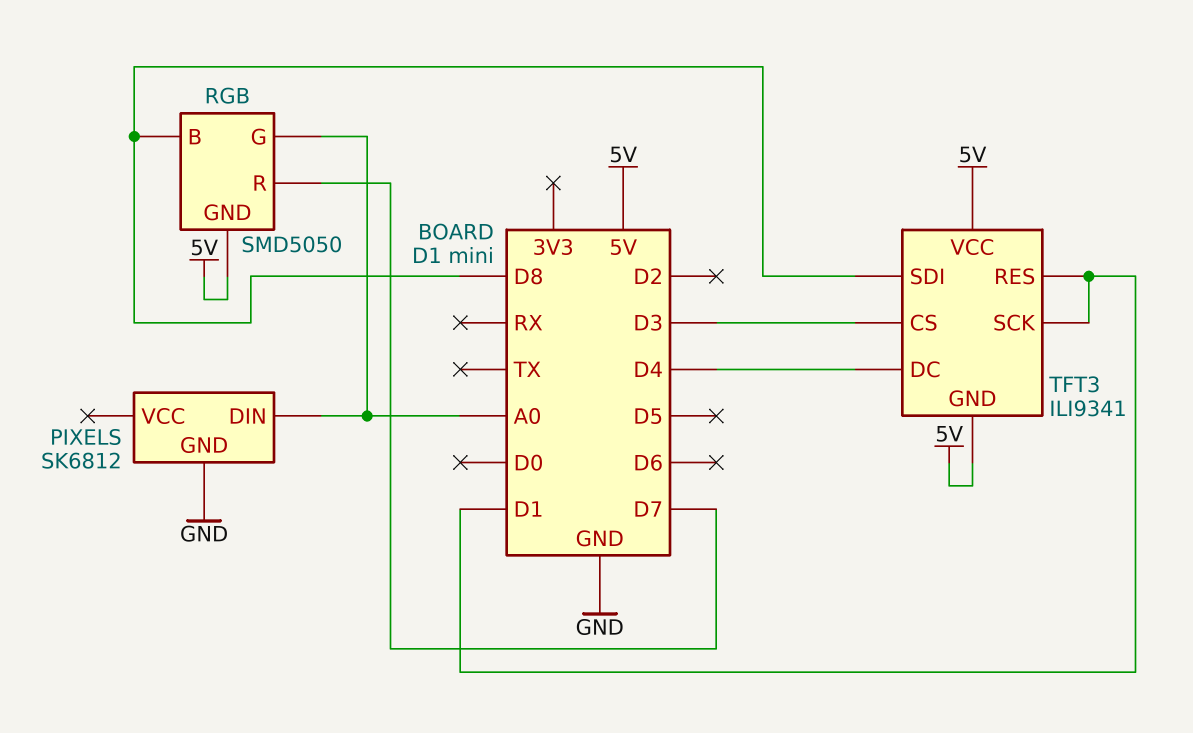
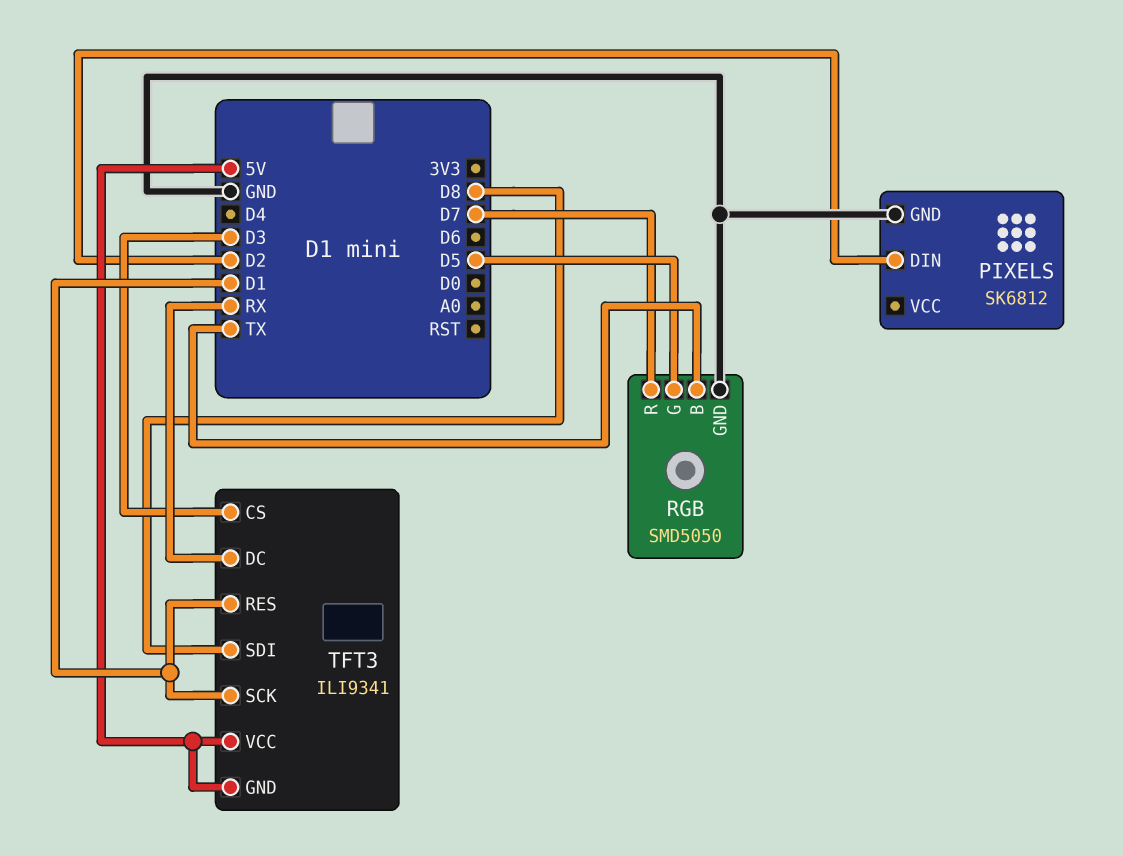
PIXELS pin DIN: A0 -> D2
RGB pin B: D8 -> TX
RGB pin G: A0 -> D5
RGB pin GND: 5V -> GND
TFT3 pin DC: D4 -> RX

